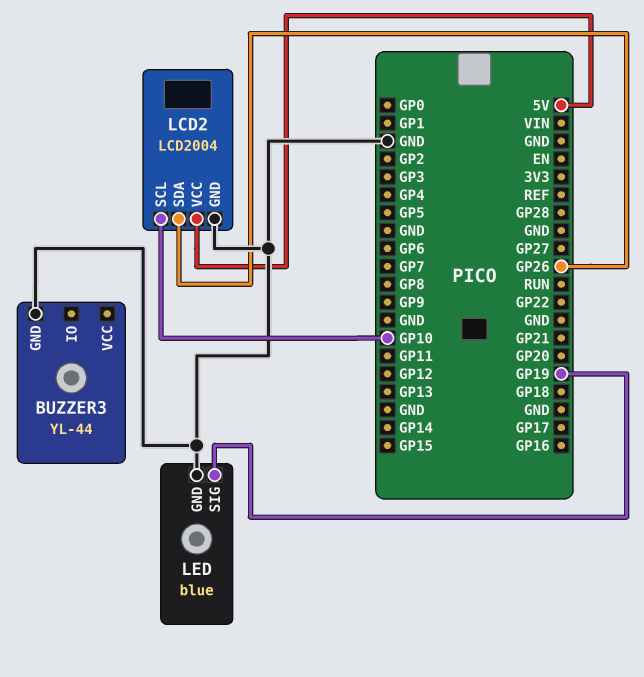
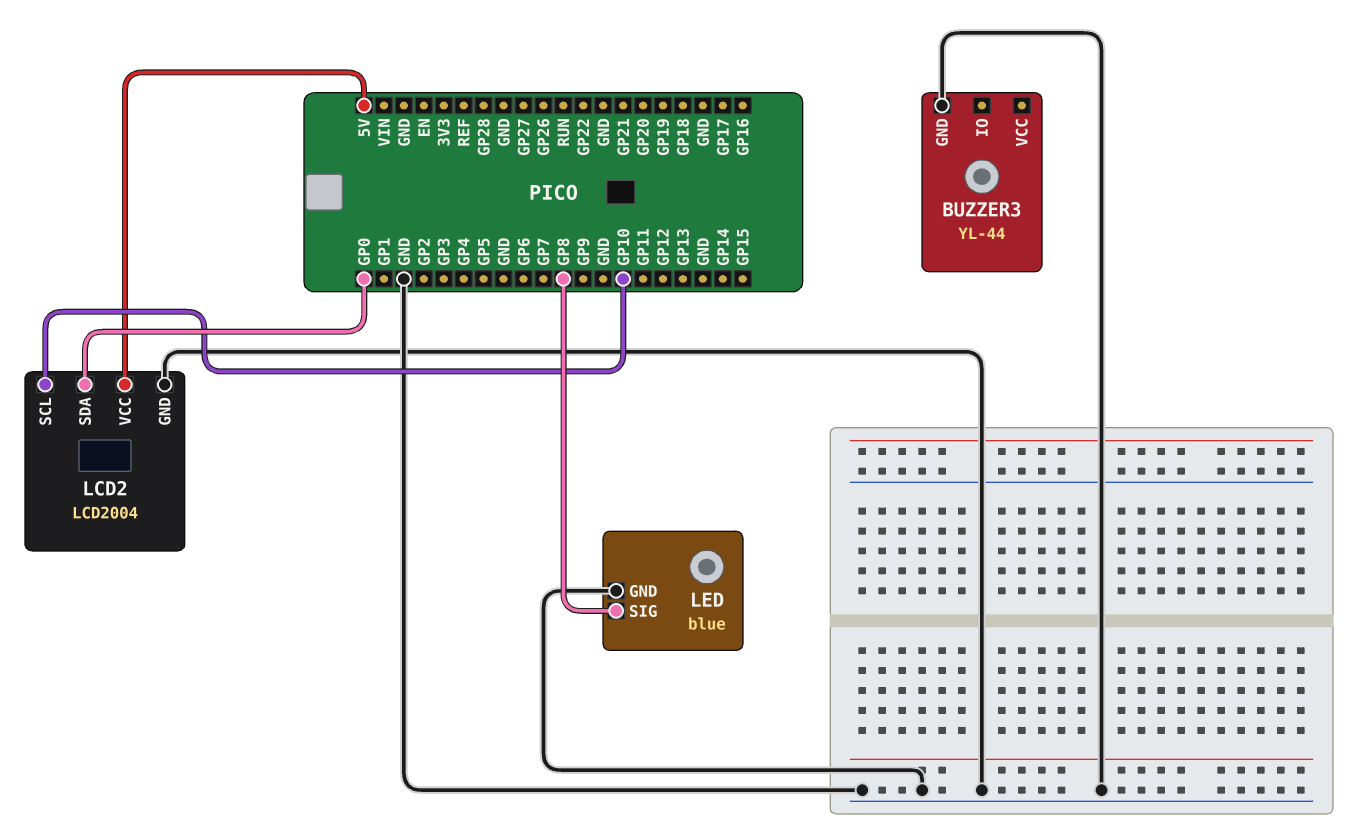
LCD2 pin SDA: GP26 -> GP0
LED pin SIG: GP19 -> GP8

